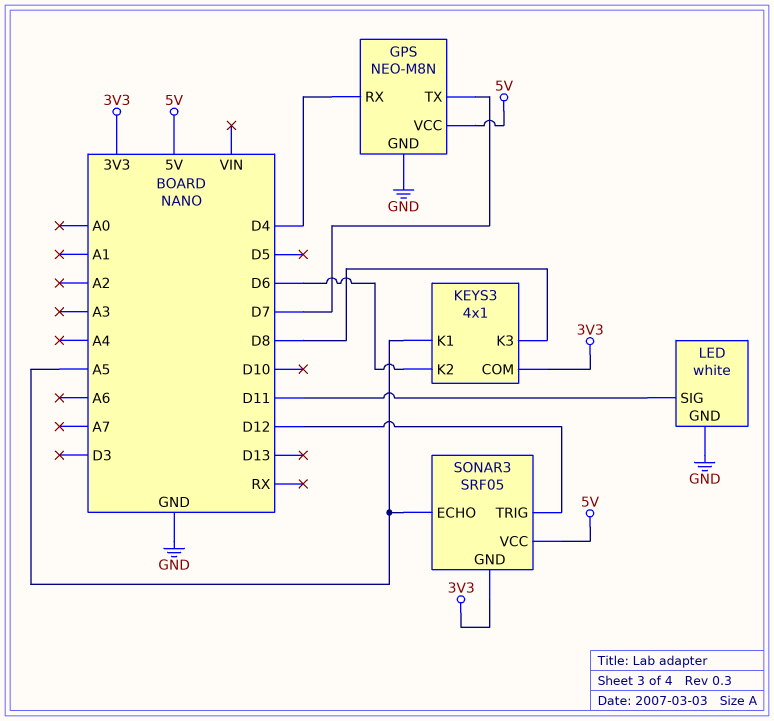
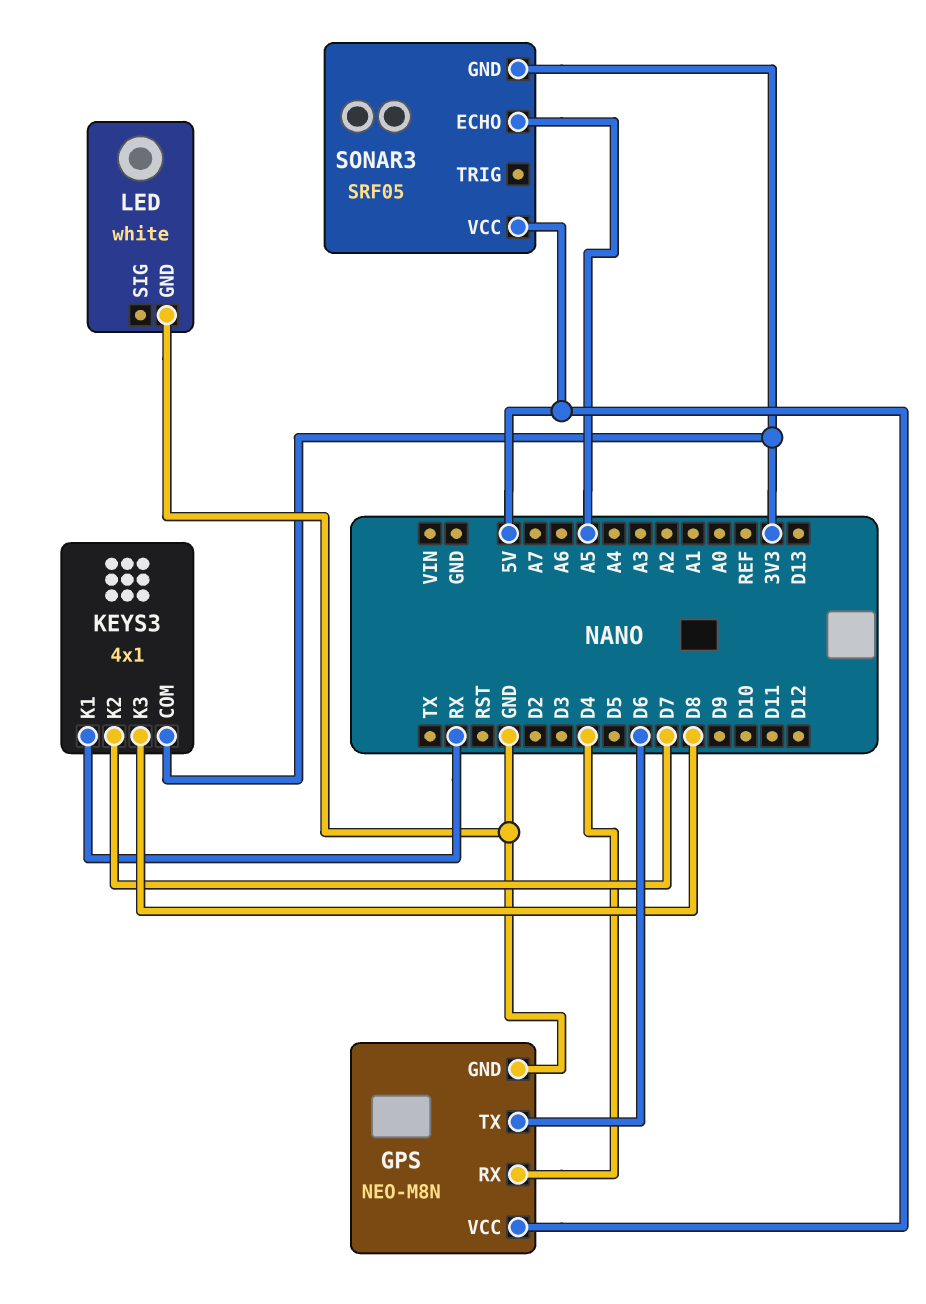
GPS pin TX: D7 -> D6
KEYS3 pin K1: A5 -> RX
KEYS3 pin K2: D6 -> D7
LED pin SIG: D11 -> none
SONAR3 pin TRIG: D12 -> none

